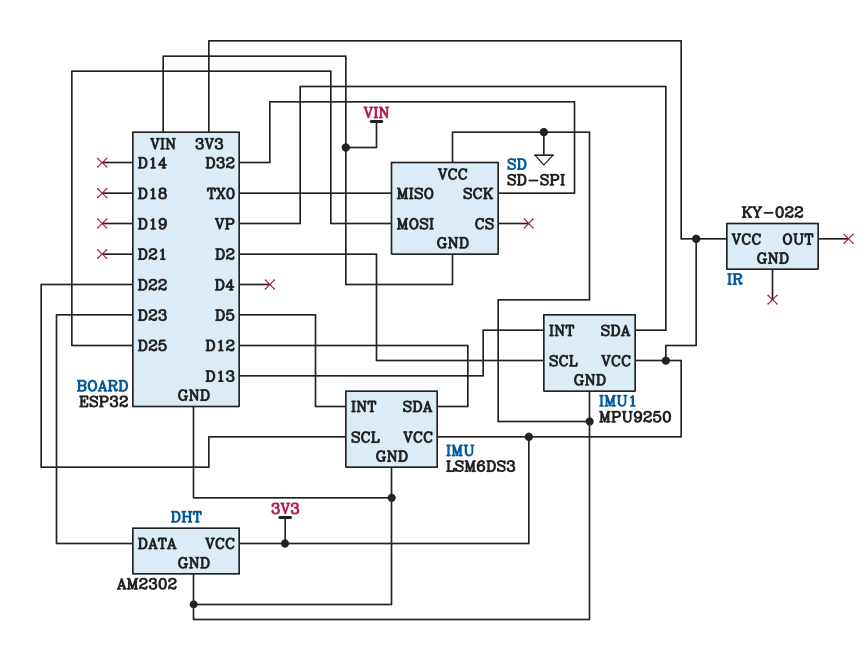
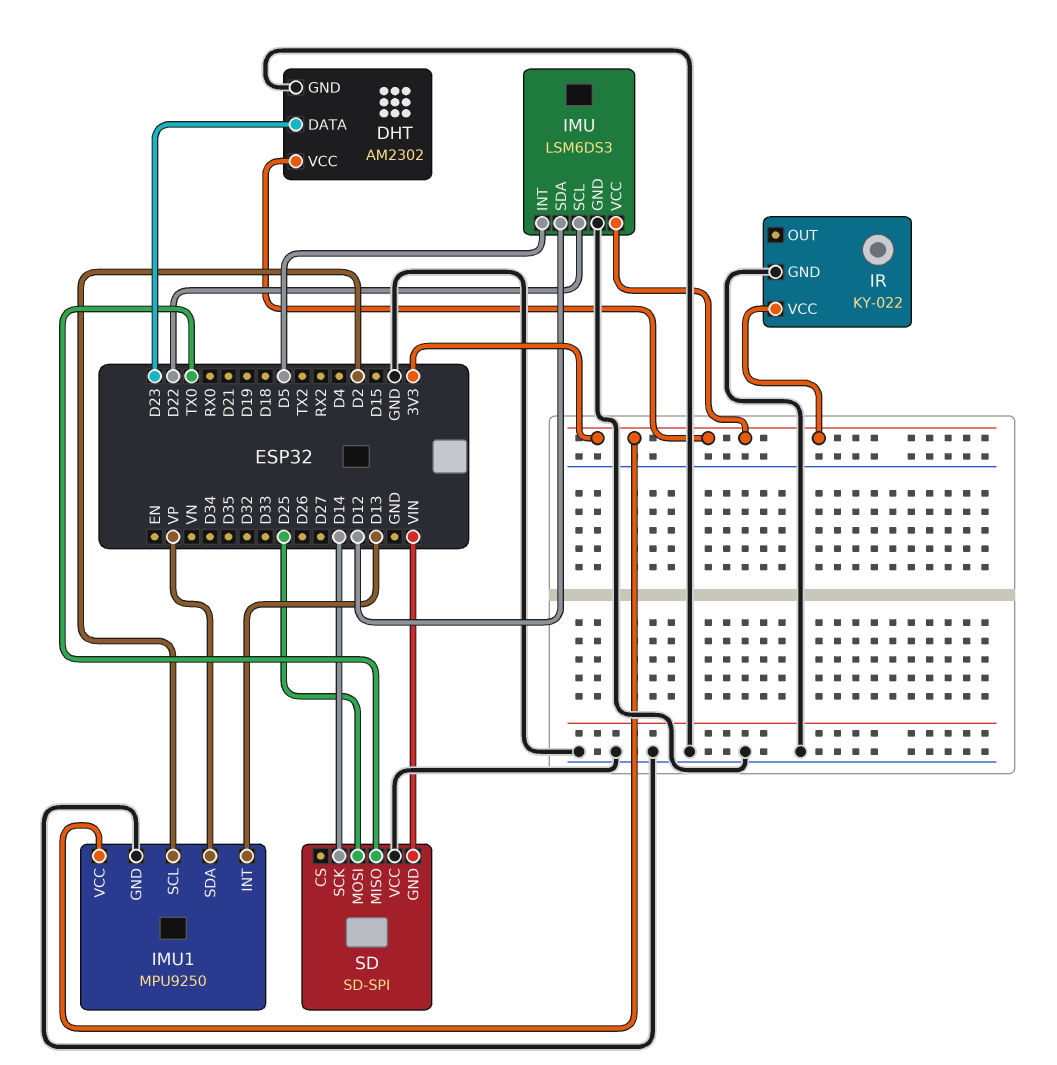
IR pin GND: none -> GND
SD pin SCK: D32 -> D14

